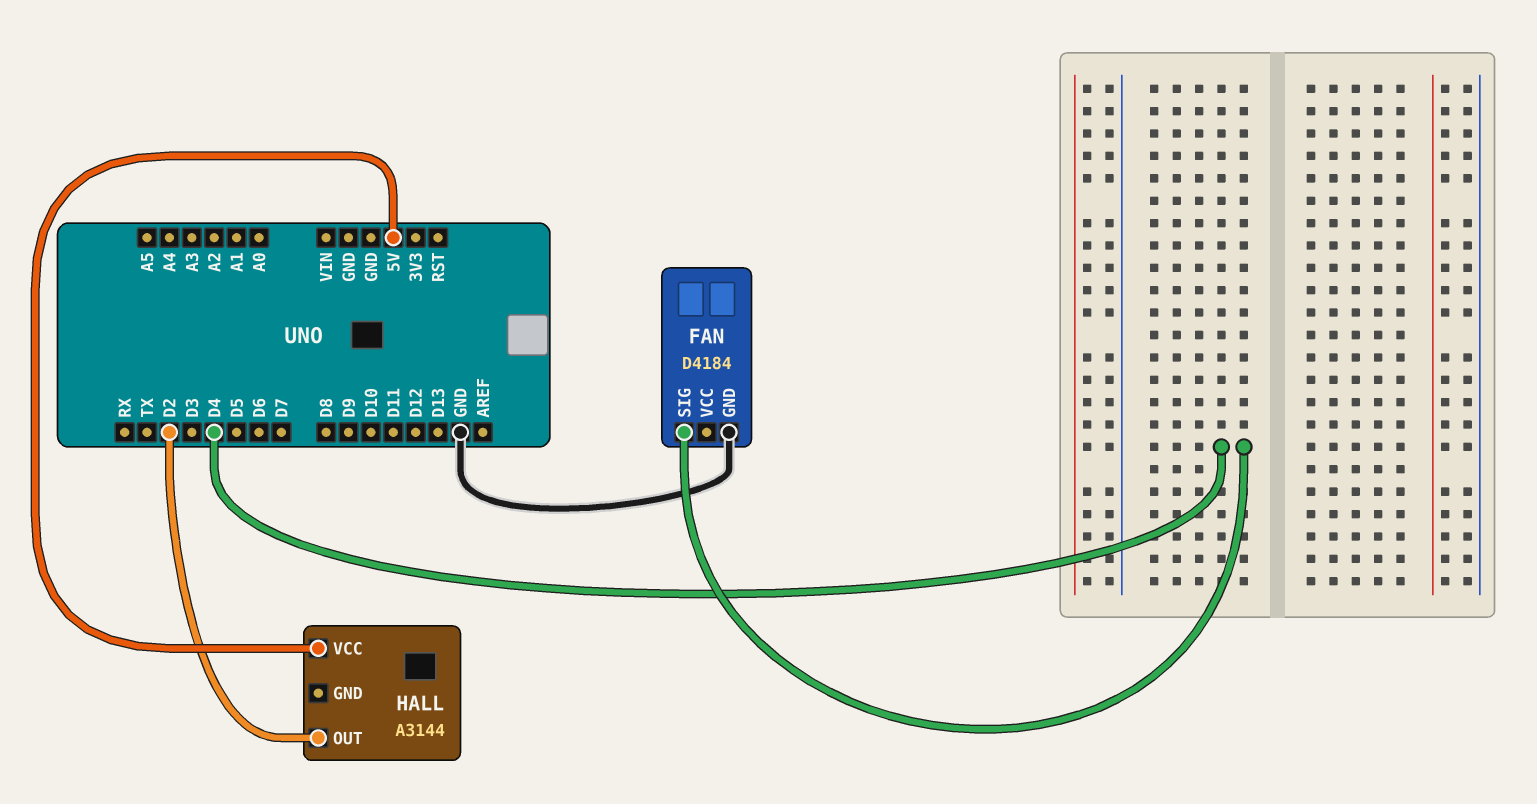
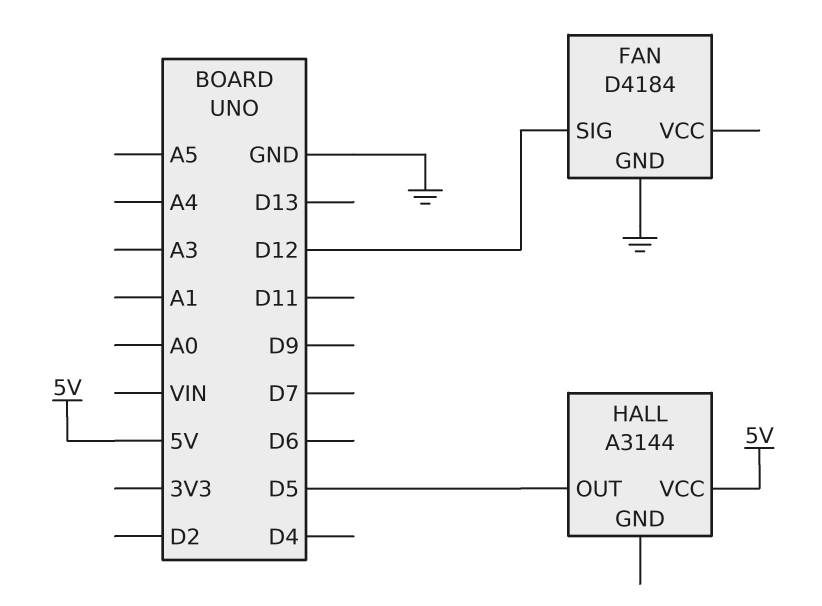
FAN pin SIG: D4 -> D12
HALL pin OUT: D2 -> D5

